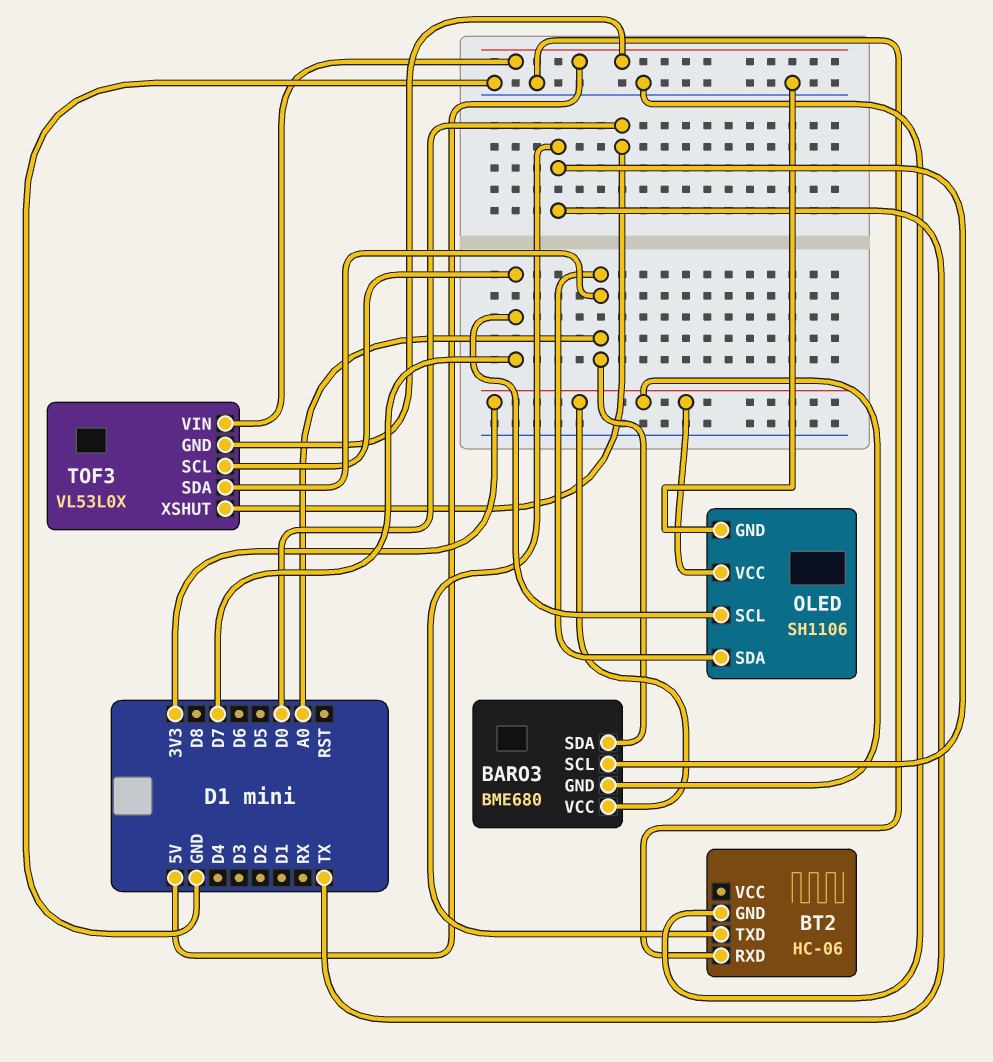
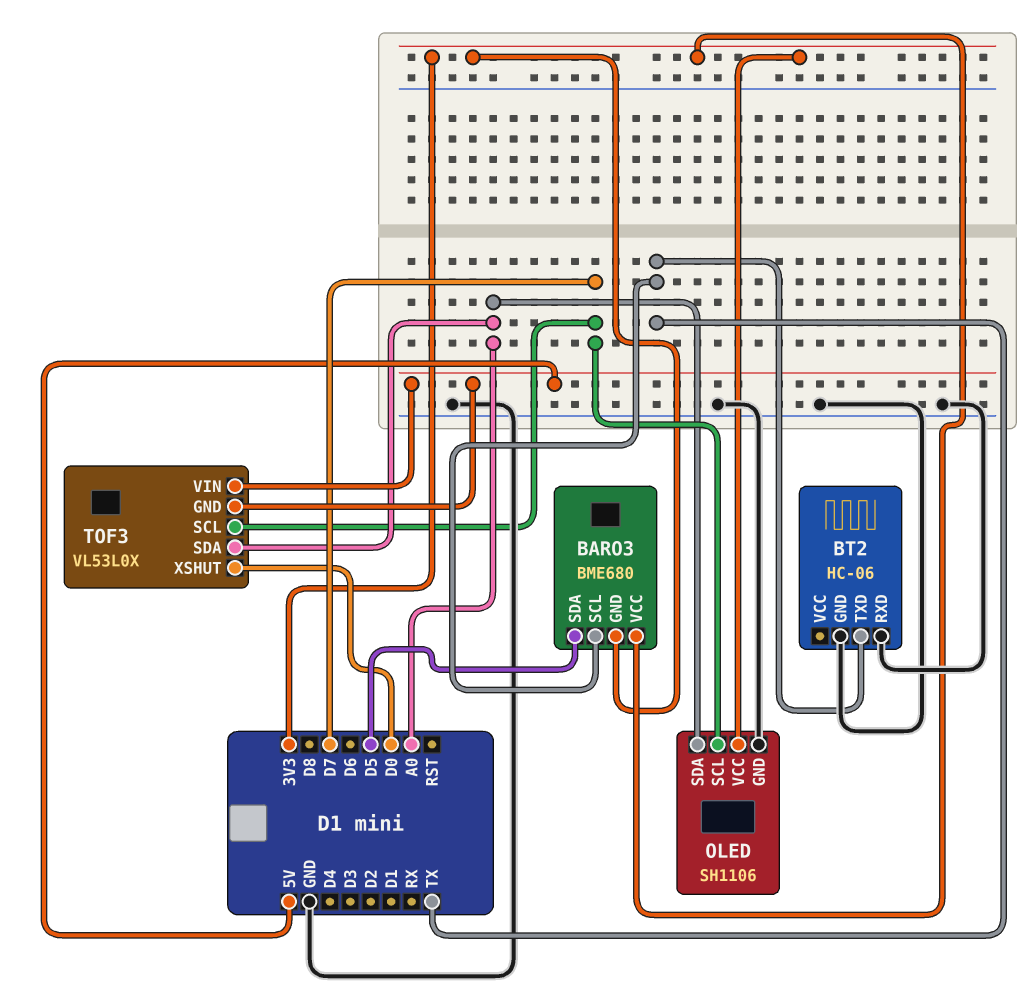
BARO3 pin SDA: A0 -> D5

